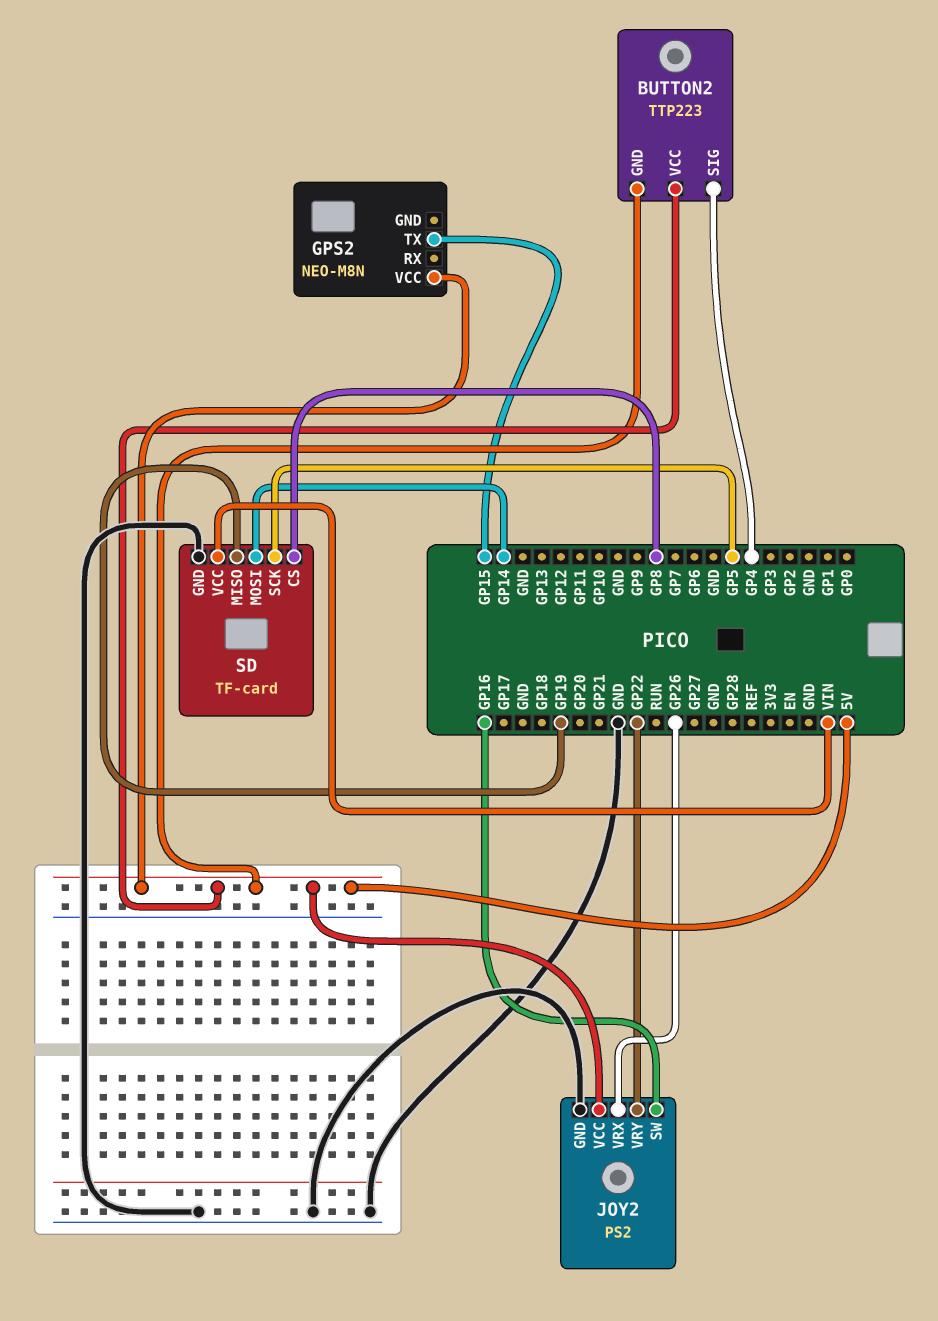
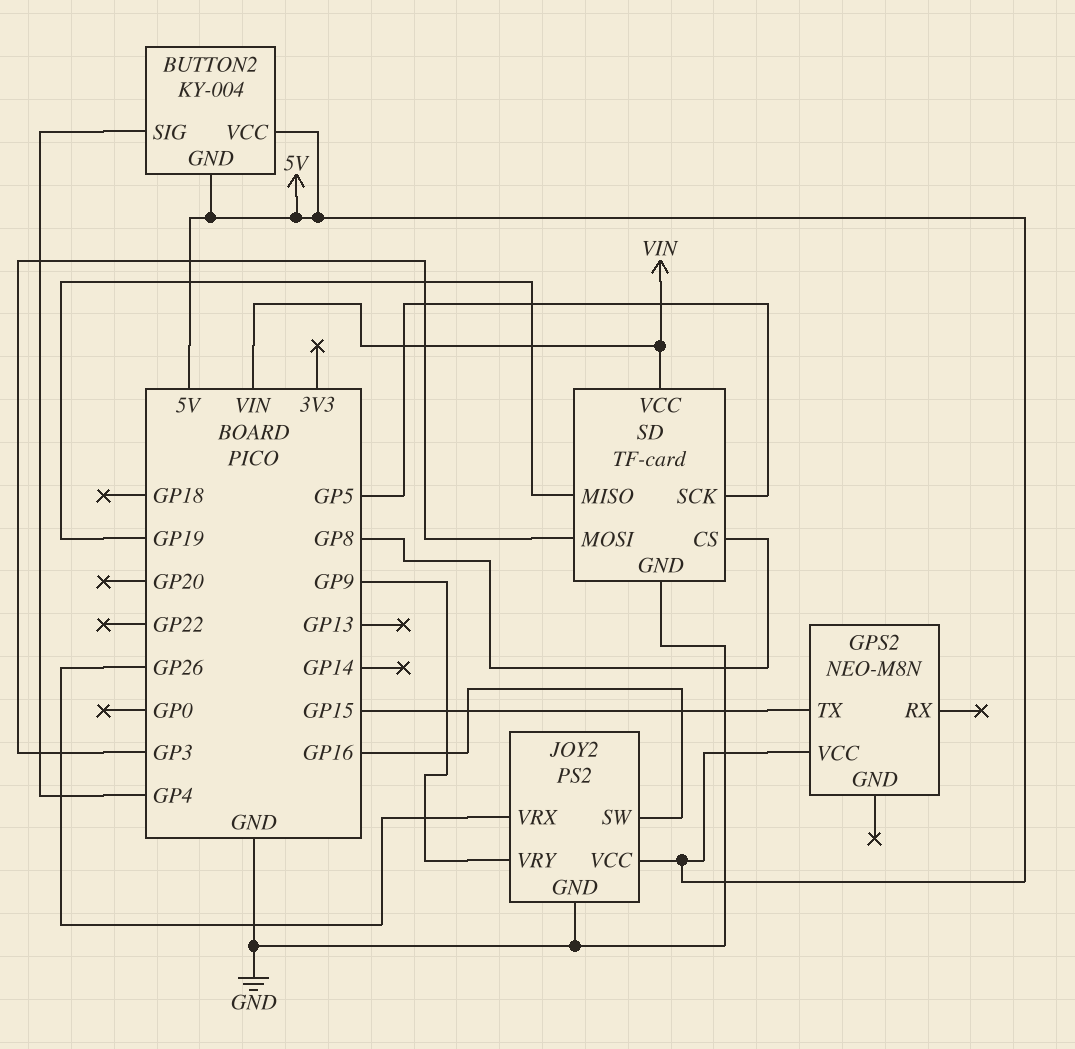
BUTTON2: TTP223 -> KY-004
JOY2 pin VRY: GP22 -> GP9
SD pin MOSI: GP14 -> GP3

